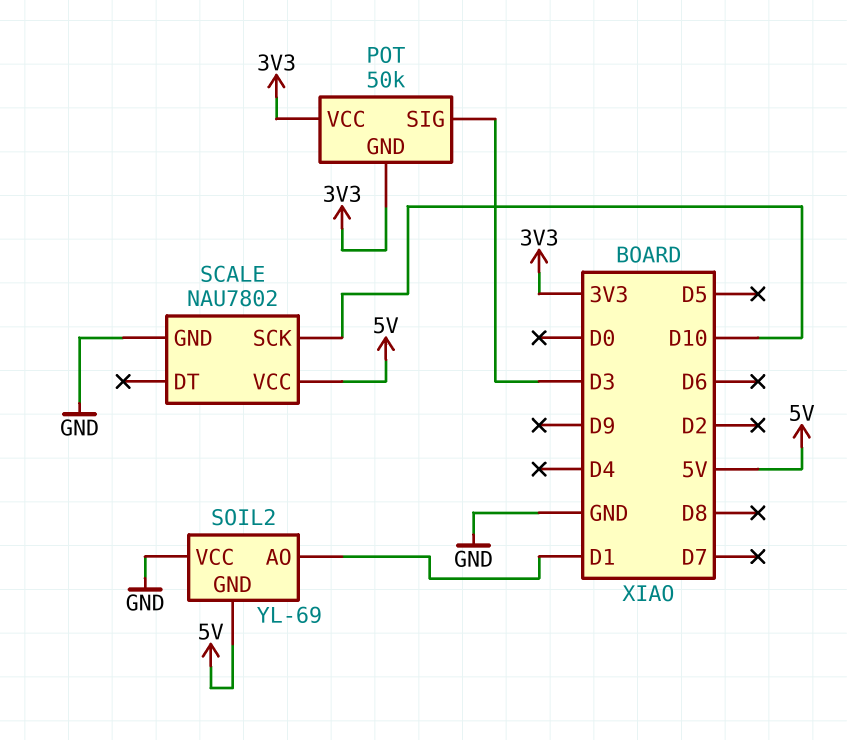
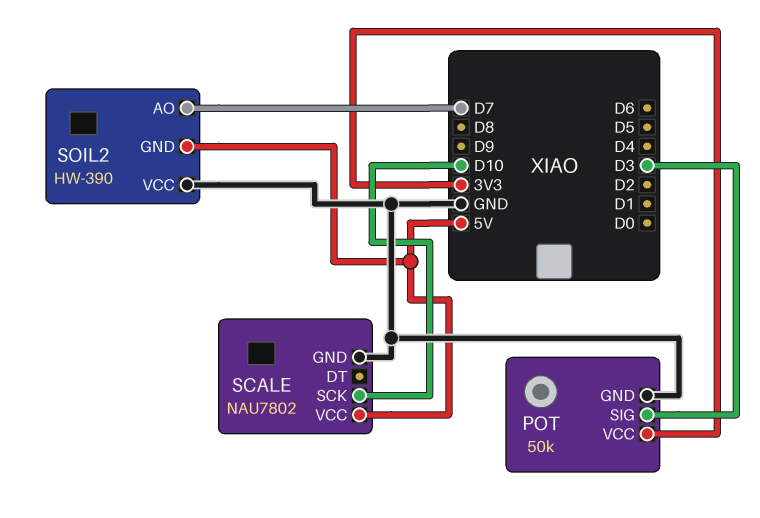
POT pin GND: 3V3 -> GND
SOIL2: YL-69 -> HW-390
SOIL2 pin AO: D1 -> D7

